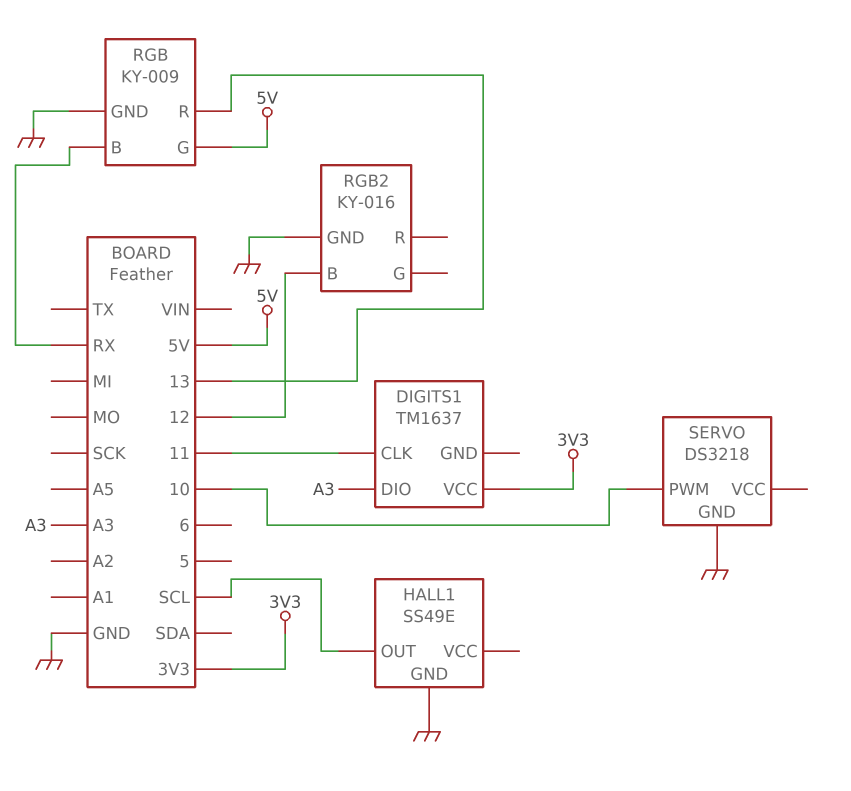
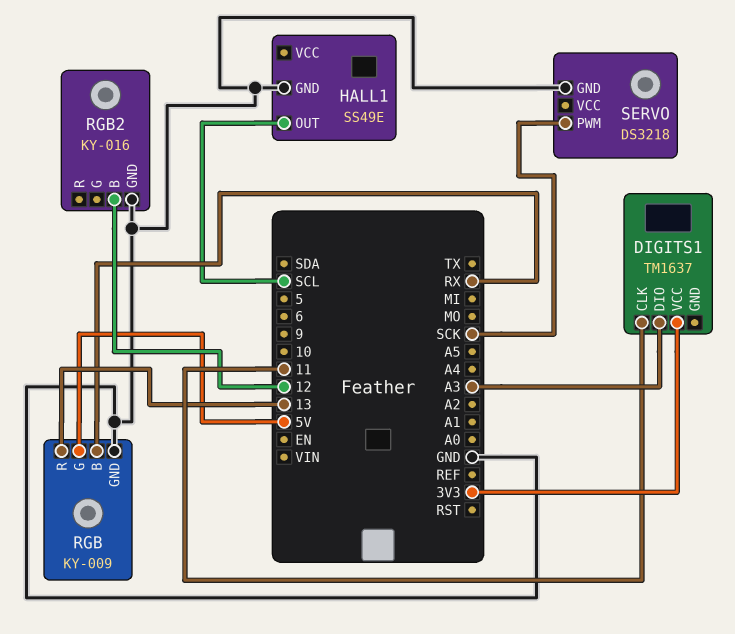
SERVO pin PWM: 10 -> SCK

